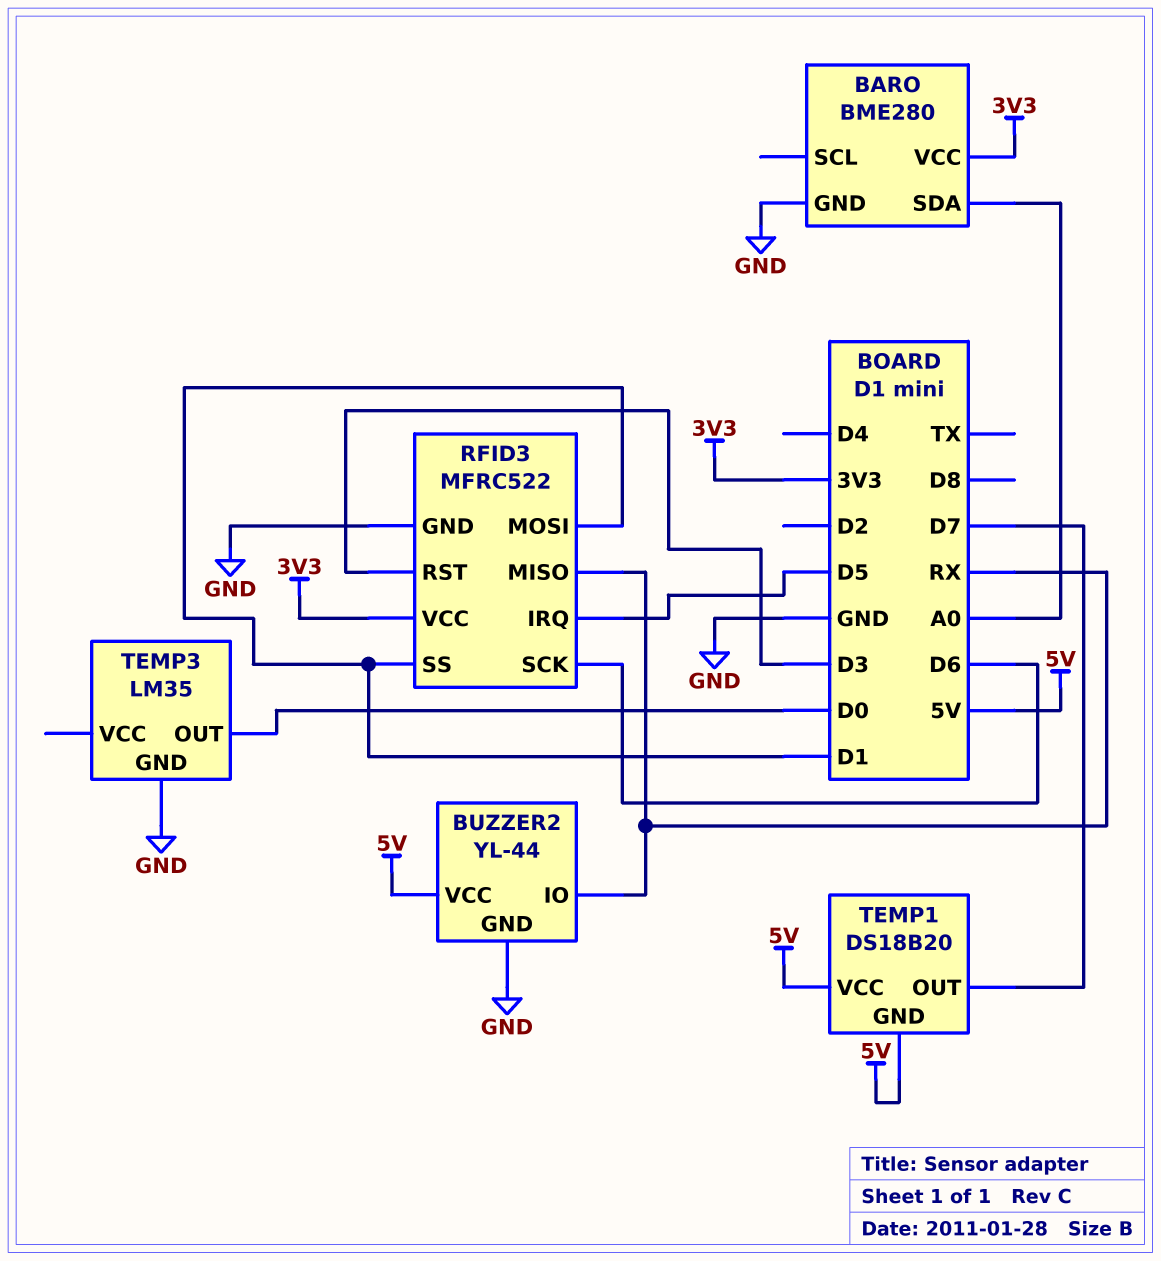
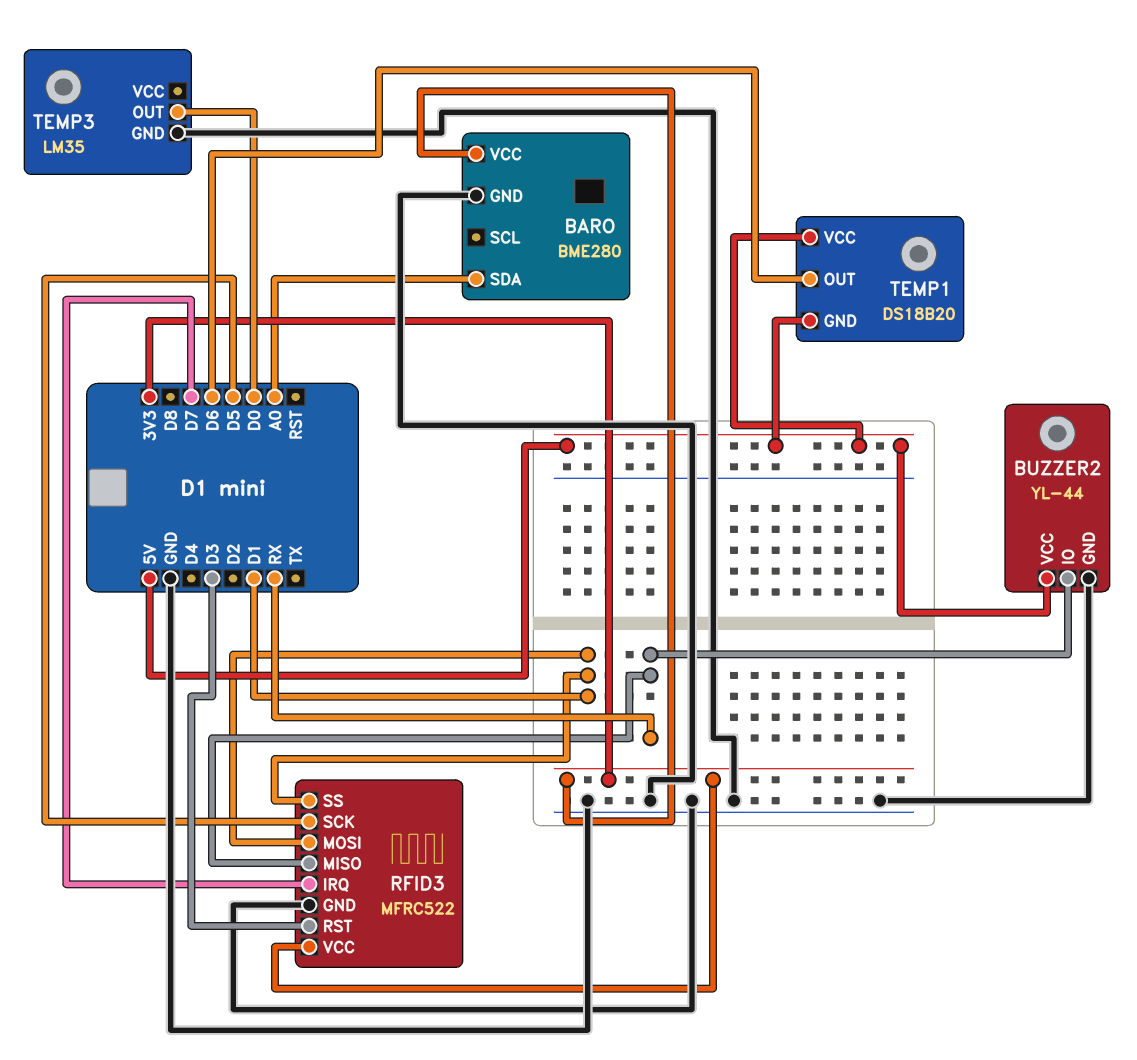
RFID3 pin IRQ: D5 -> D7
RFID3 pin SCK: D6 -> D5
TEMP1 pin OUT: D7 -> D6

